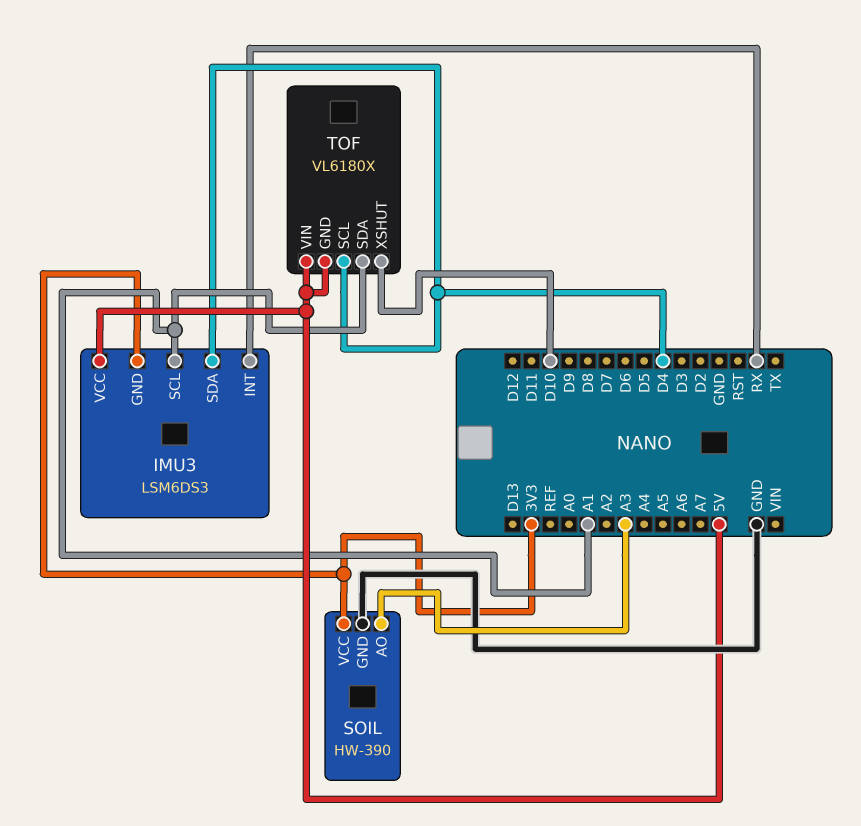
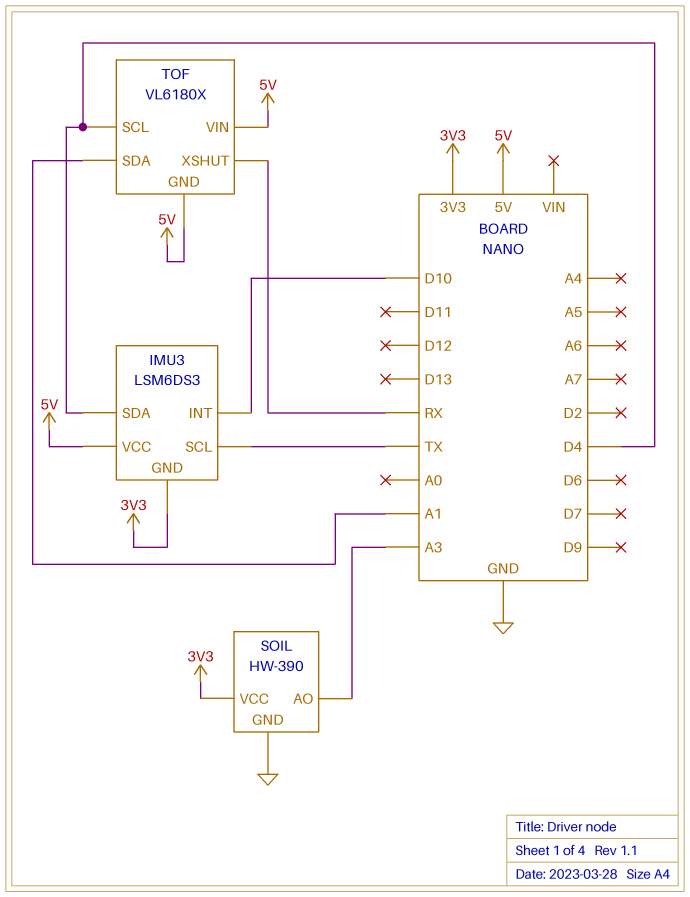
IMU3 pin INT: RX -> D10
IMU3 pin SCL: A1 -> TX
TOF pin XSHUT: D10 -> RX

